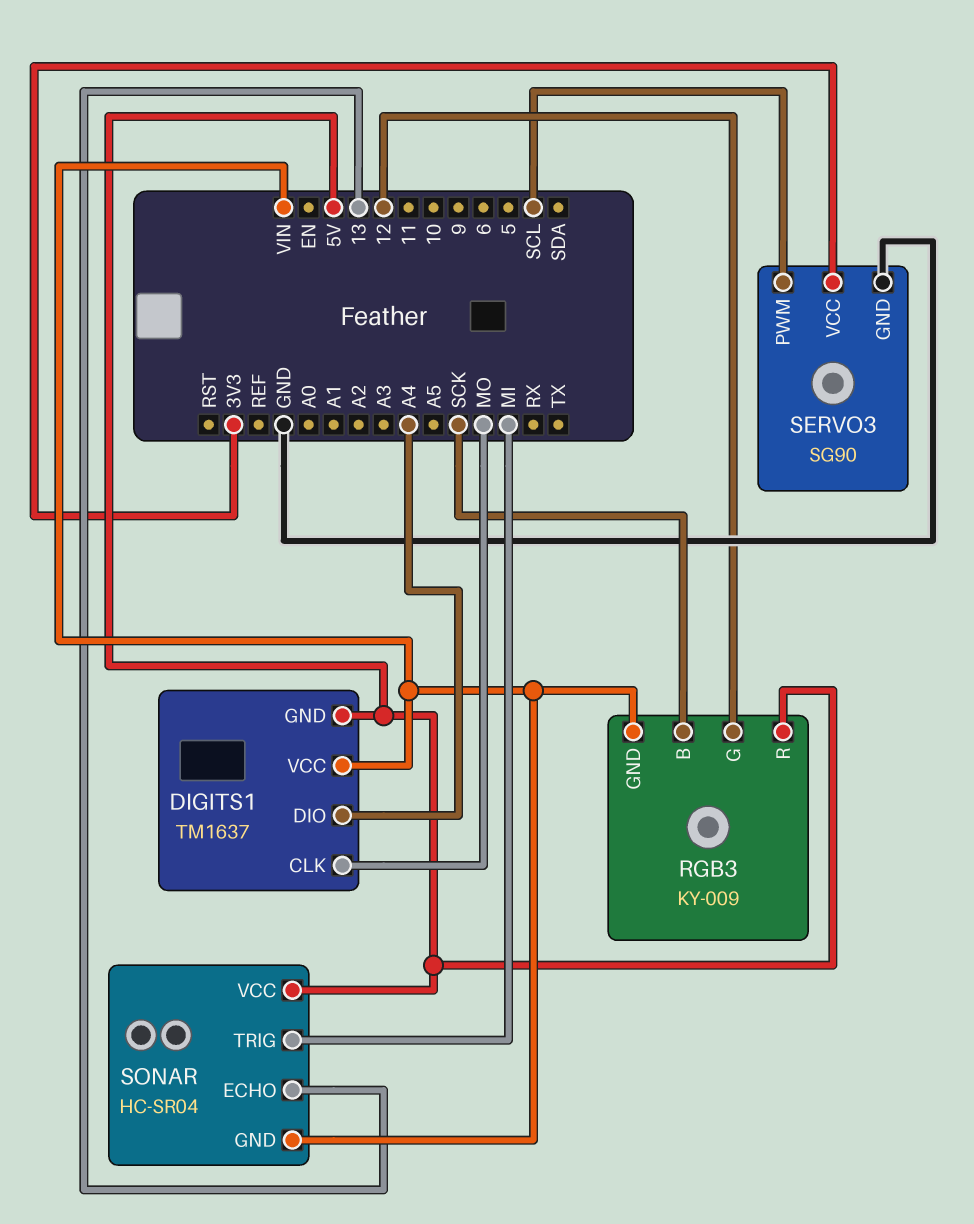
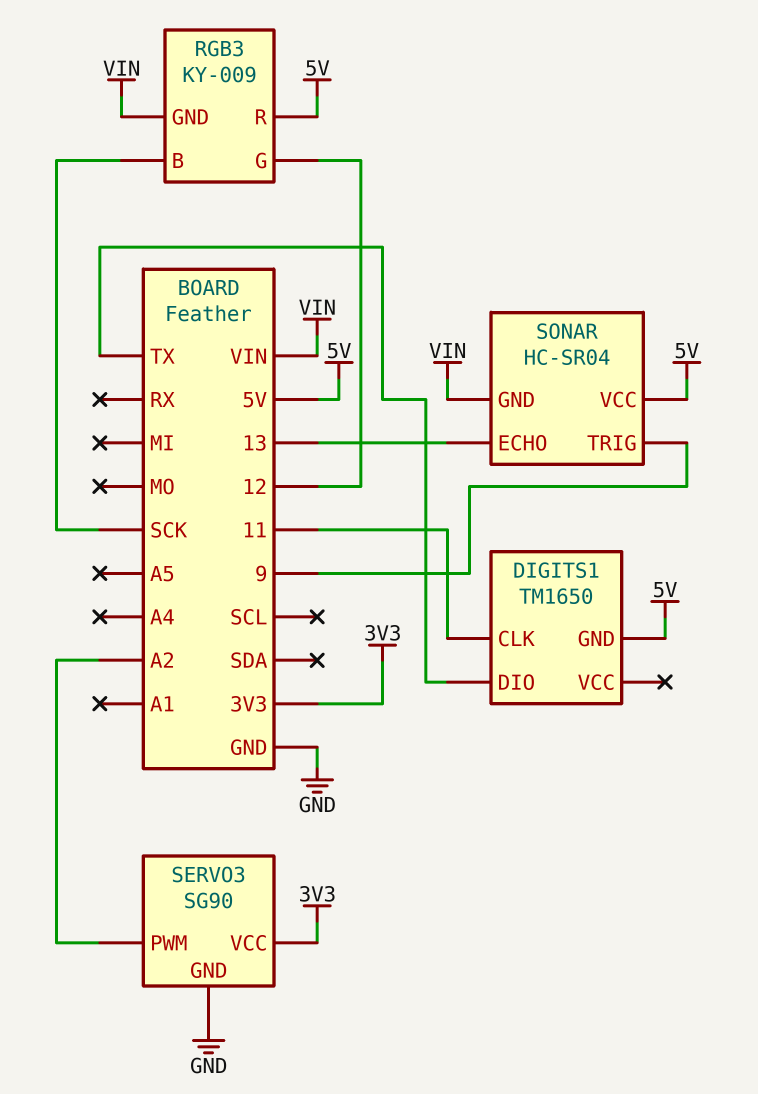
DIGITS1: TM1637 -> TM1650
DIGITS1 pin CLK: MO -> 11
DIGITS1 pin DIO: A4 -> TX
DIGITS1 pin VCC: VIN -> none
SERVO3 pin PWM: SCL -> A2
SONAR pin TRIG: MI -> 9

